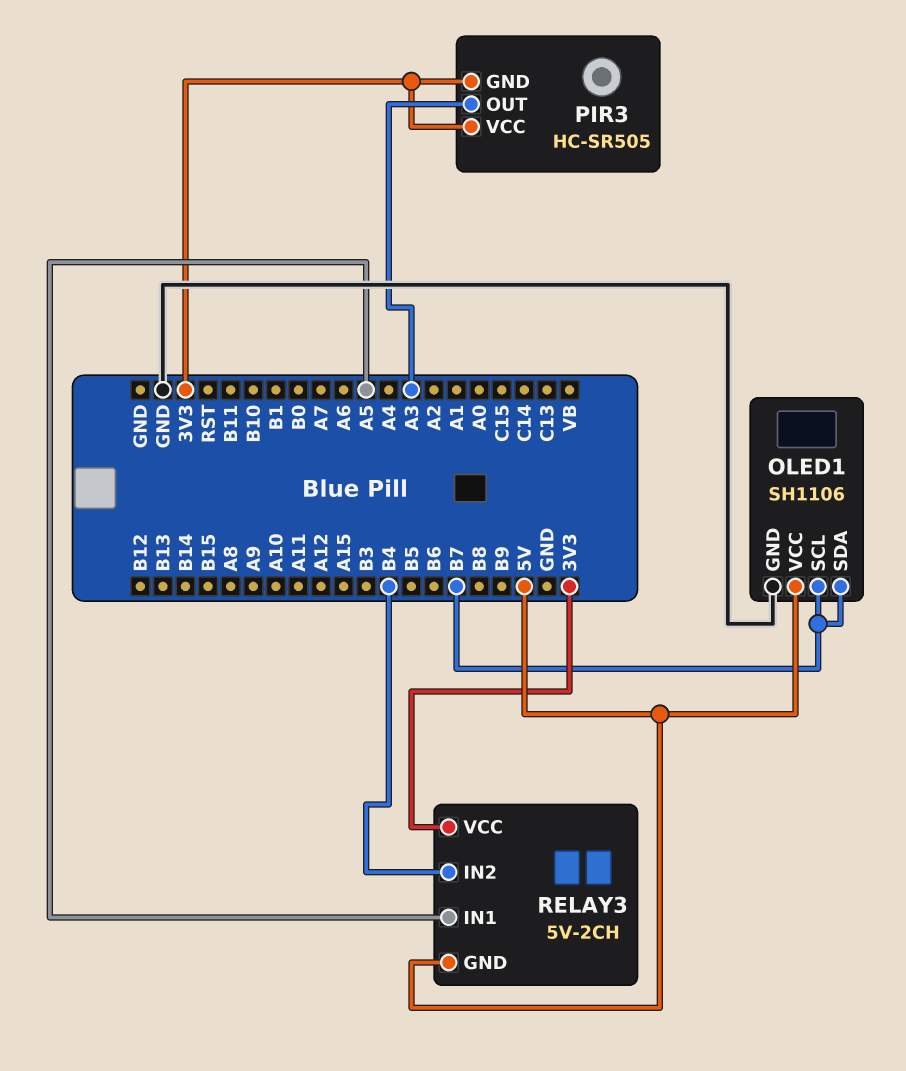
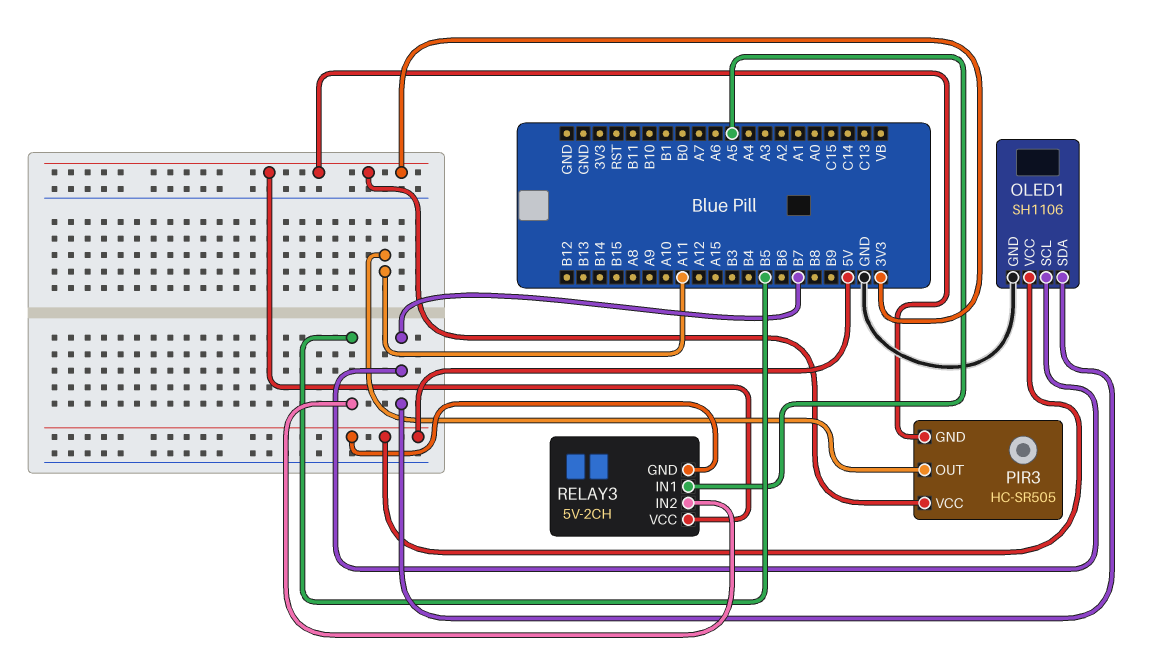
PIR3 pin OUT: A3 -> A11
RELAY3 pin IN2: B4 -> B5

